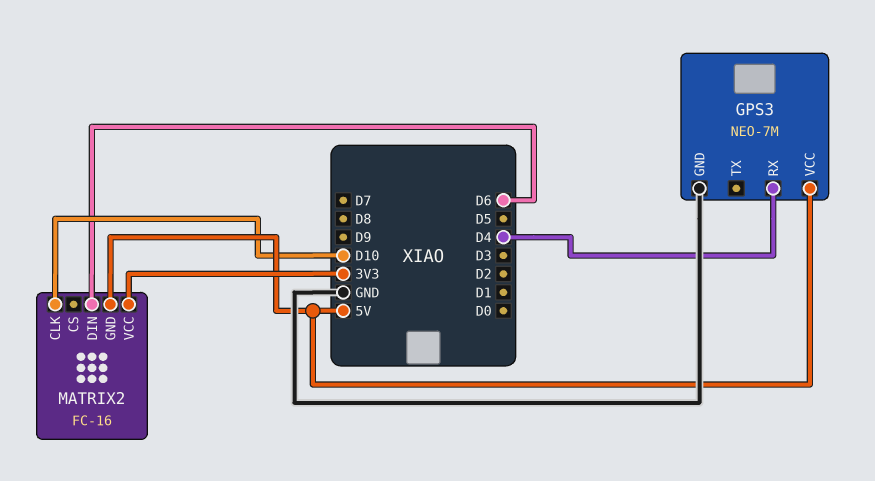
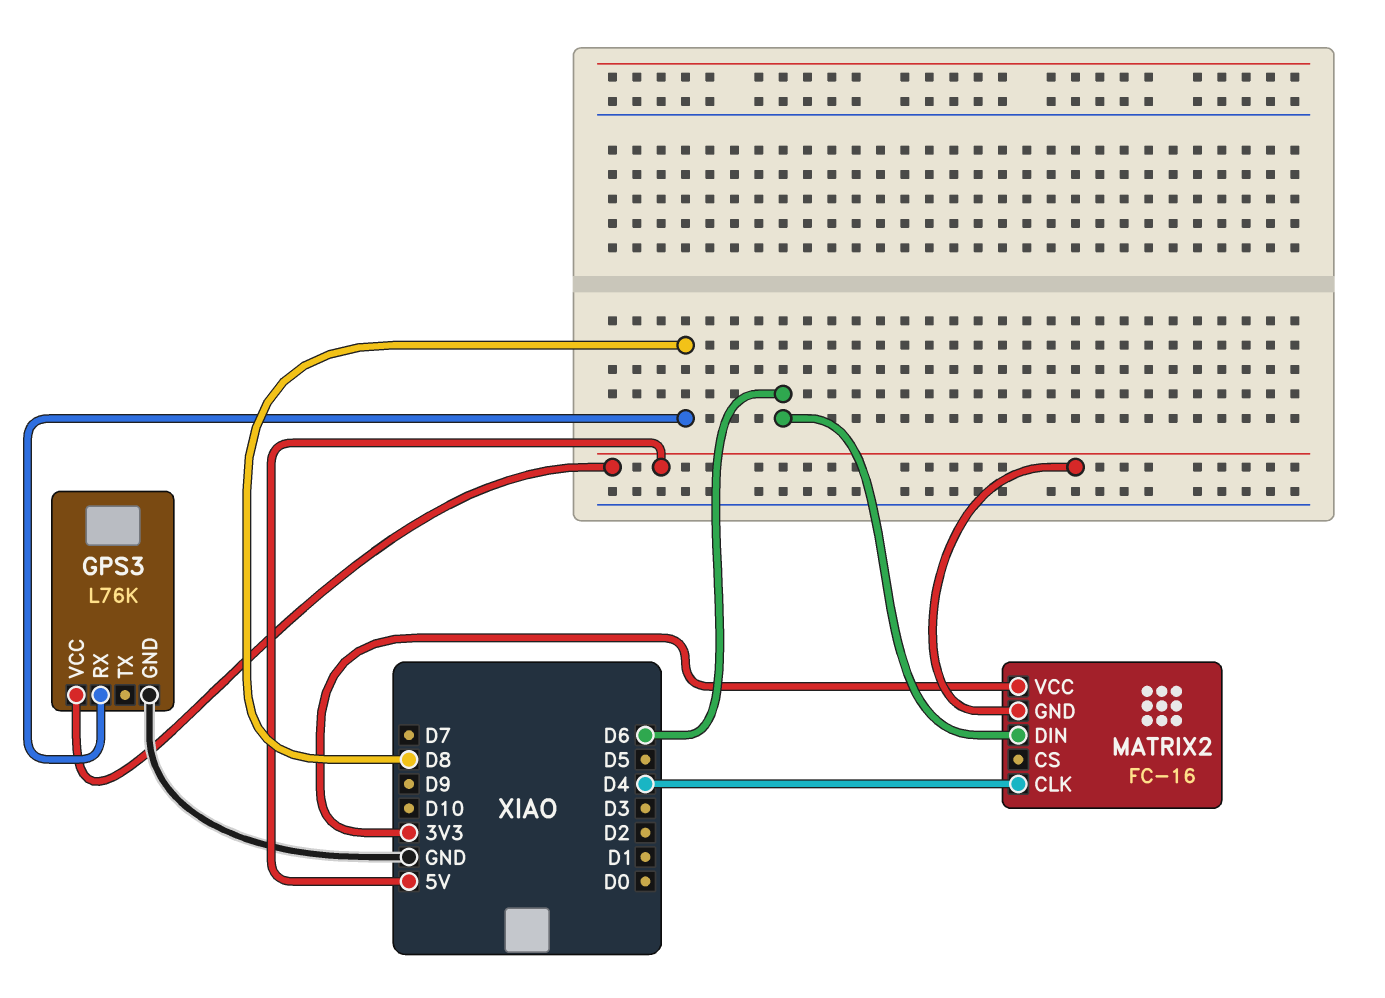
GPS3: NEO-7M -> L76K
GPS3 pin RX: D4 -> D8
MATRIX2 pin CLK: D10 -> D4

